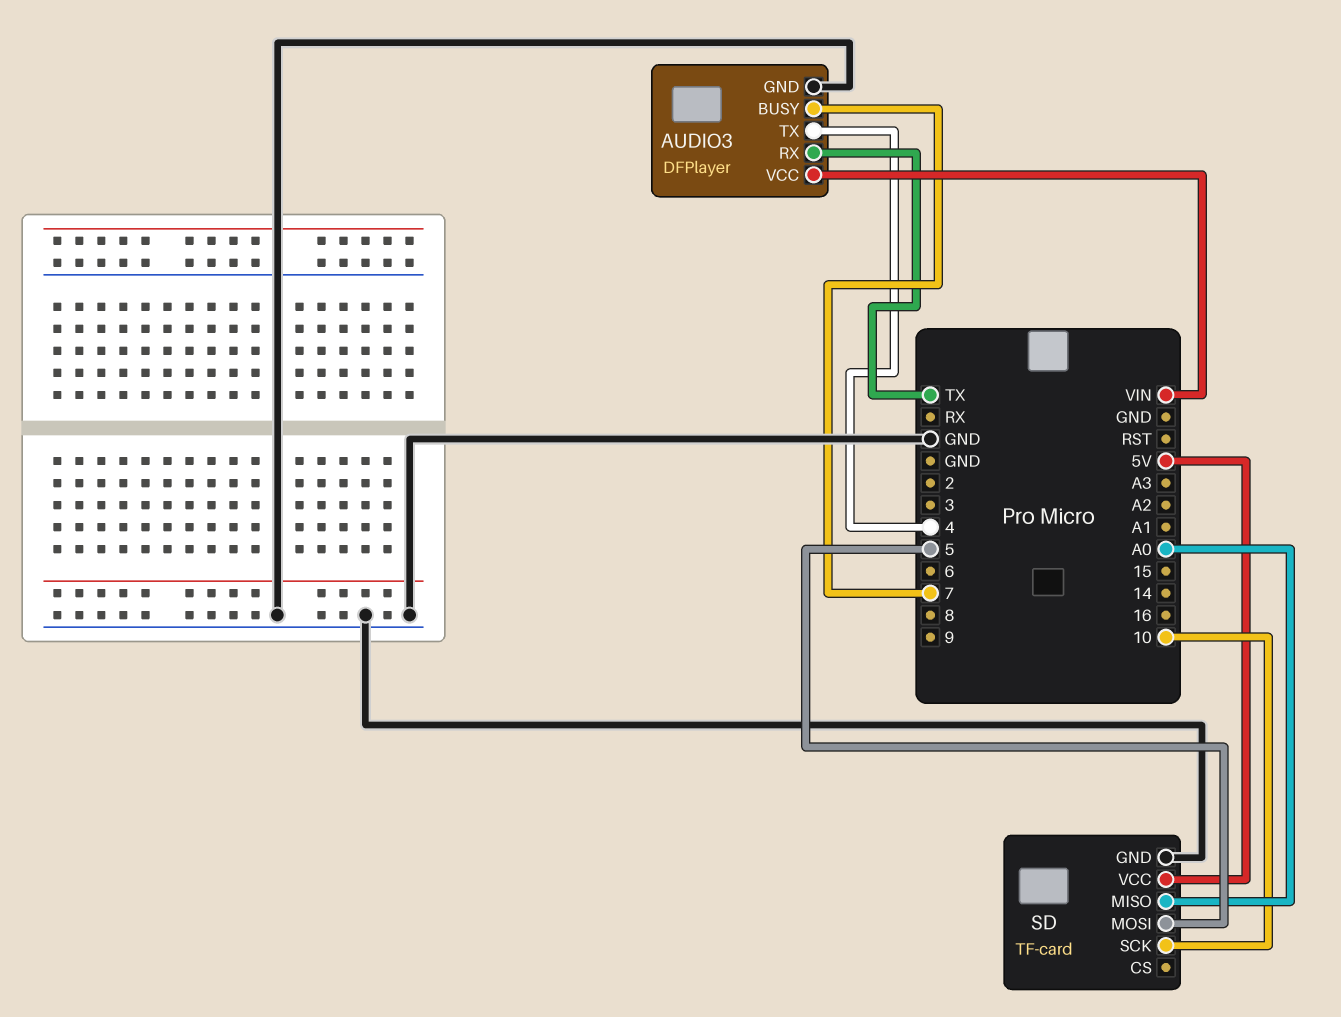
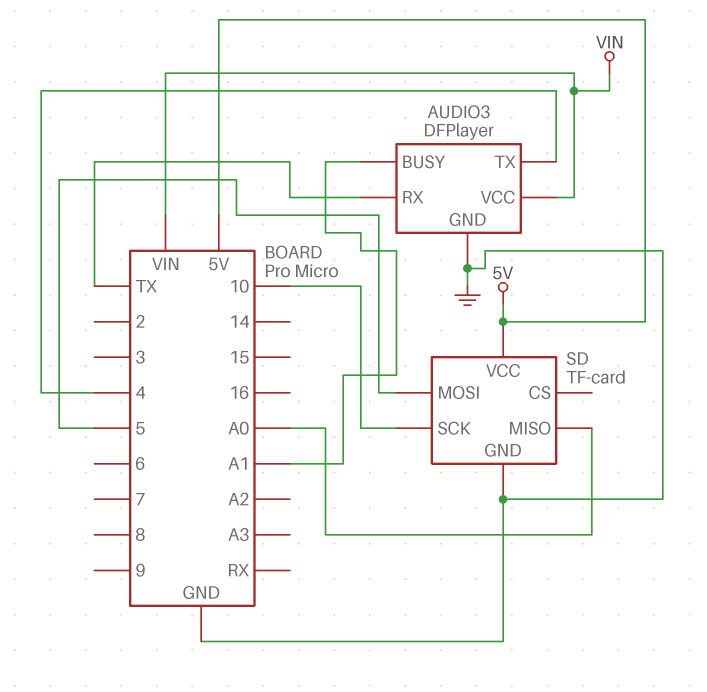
AUDIO3 pin BUSY: 7 -> A1

